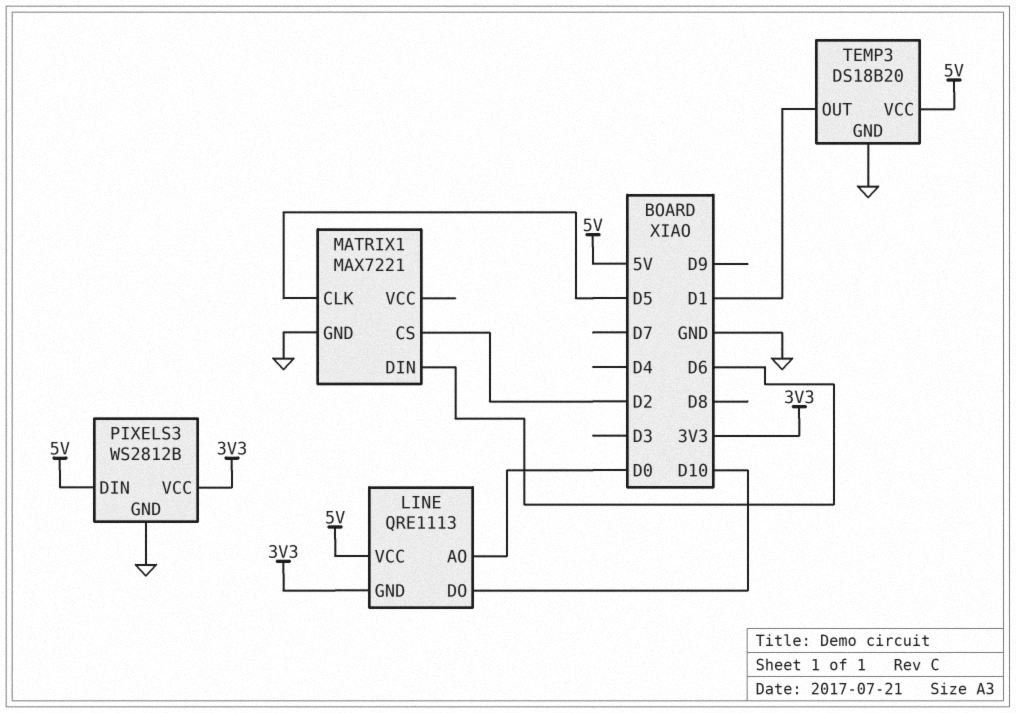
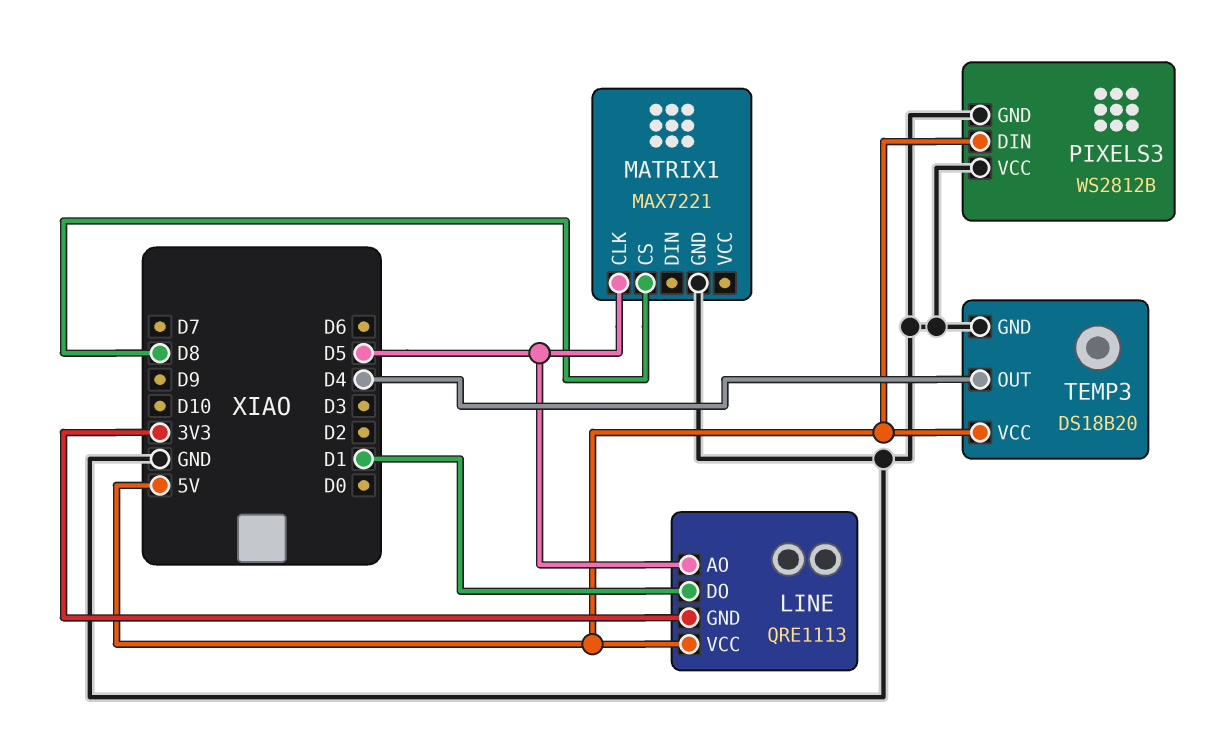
LINE pin AO: D0 -> D5
LINE pin DO: D10 -> D1
MATRIX1 pin CS: D2 -> D8
MATRIX1 pin DIN: D6 -> none
PIXELS3 pin VCC: 3V3 -> GND
TEMP3 pin OUT: D1 -> D4

